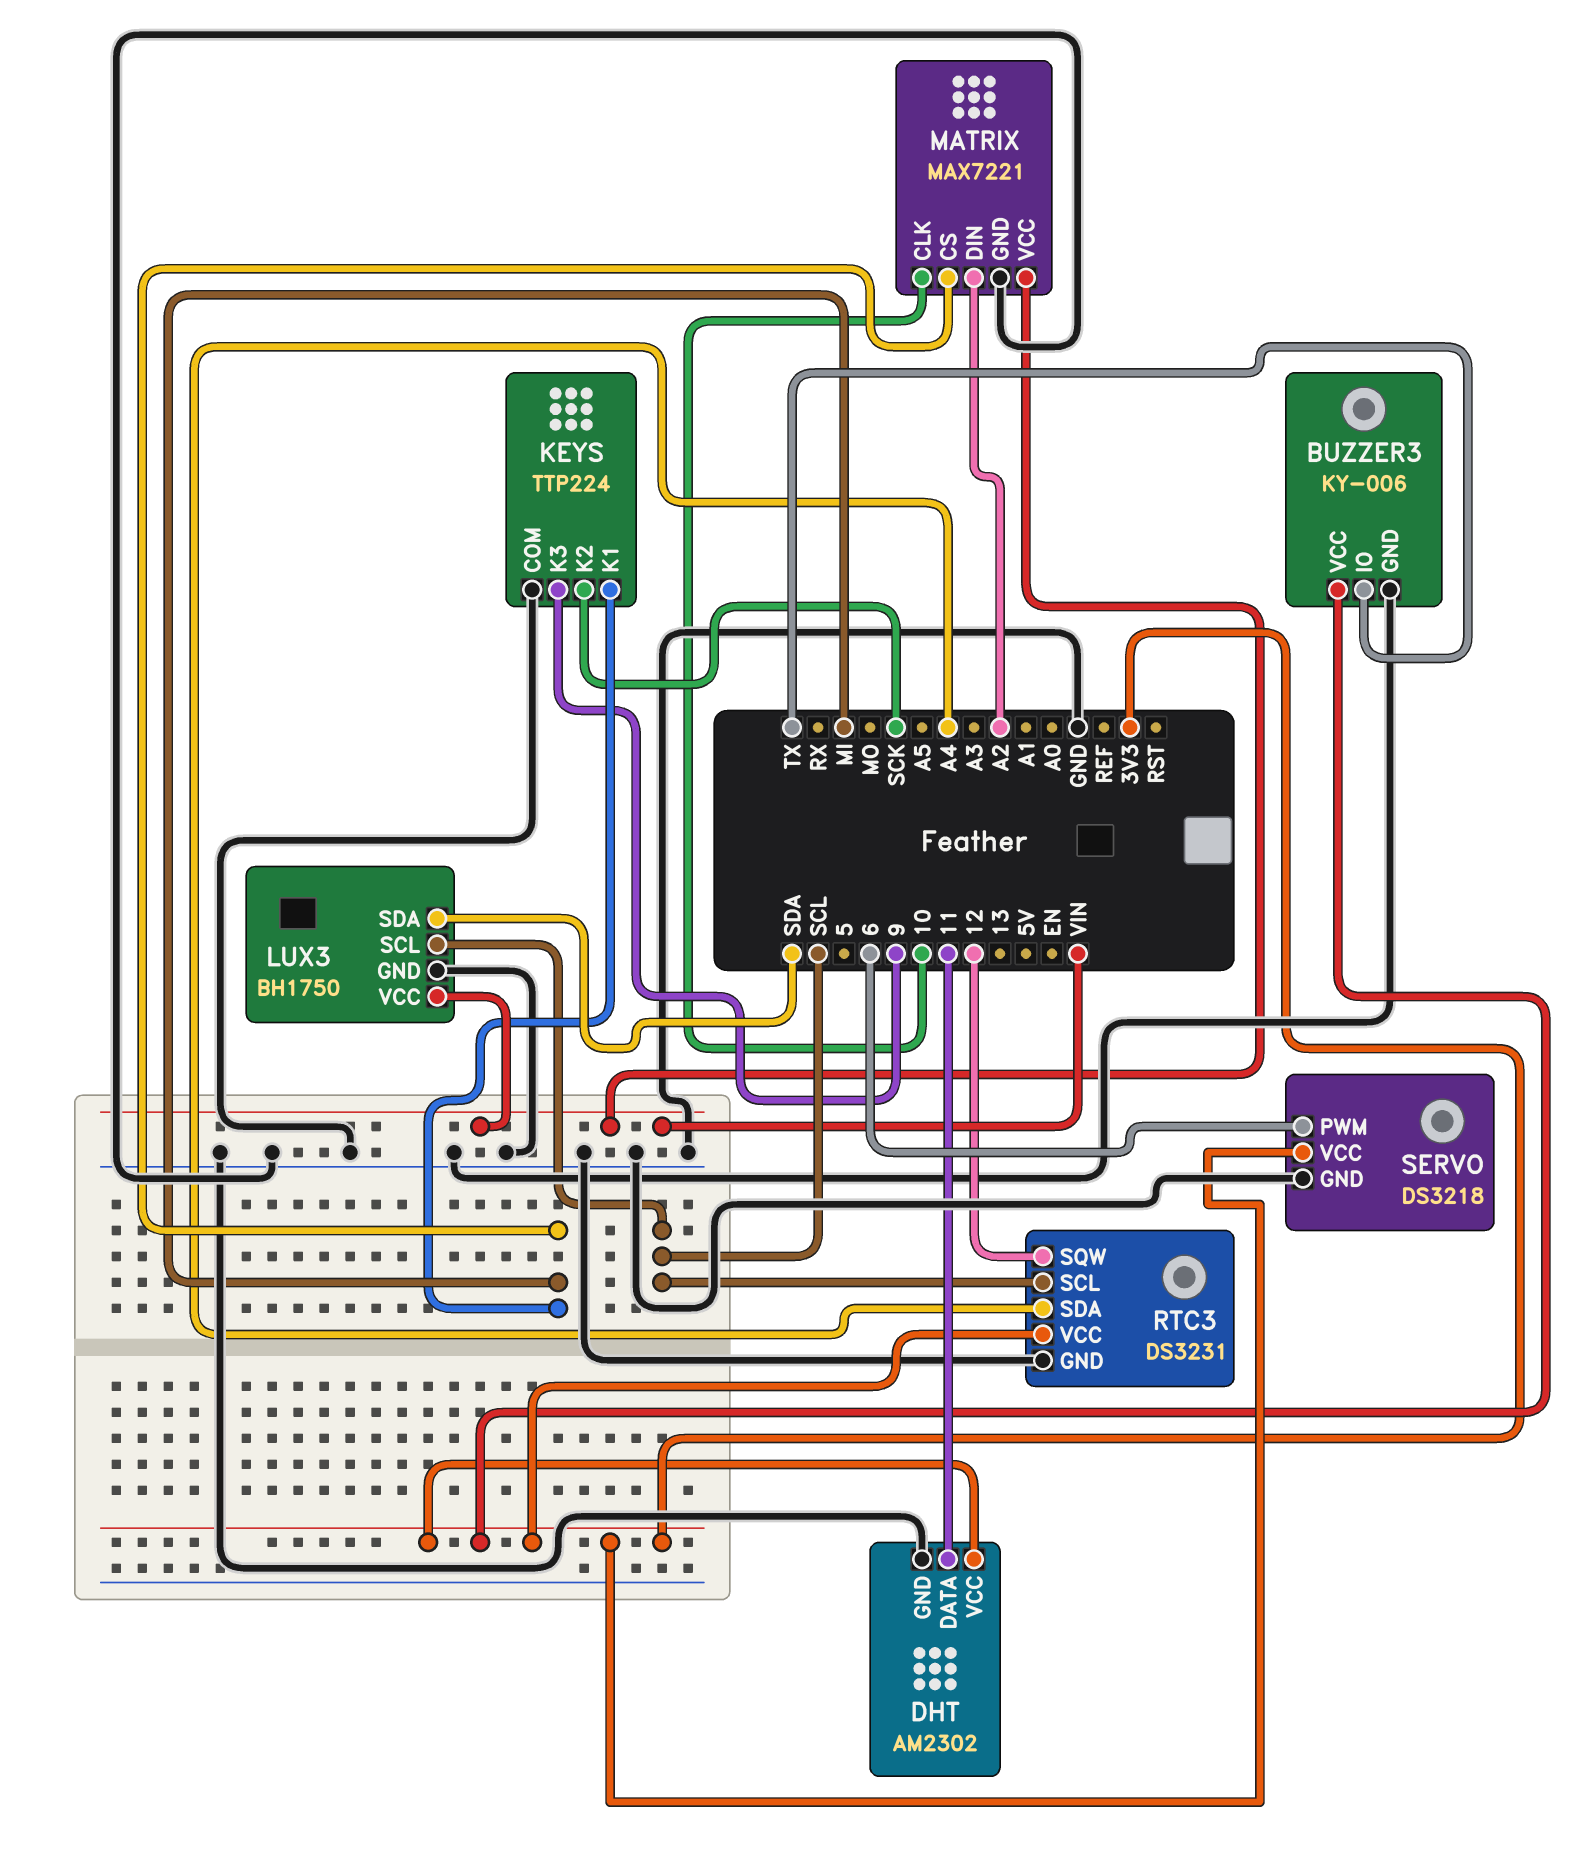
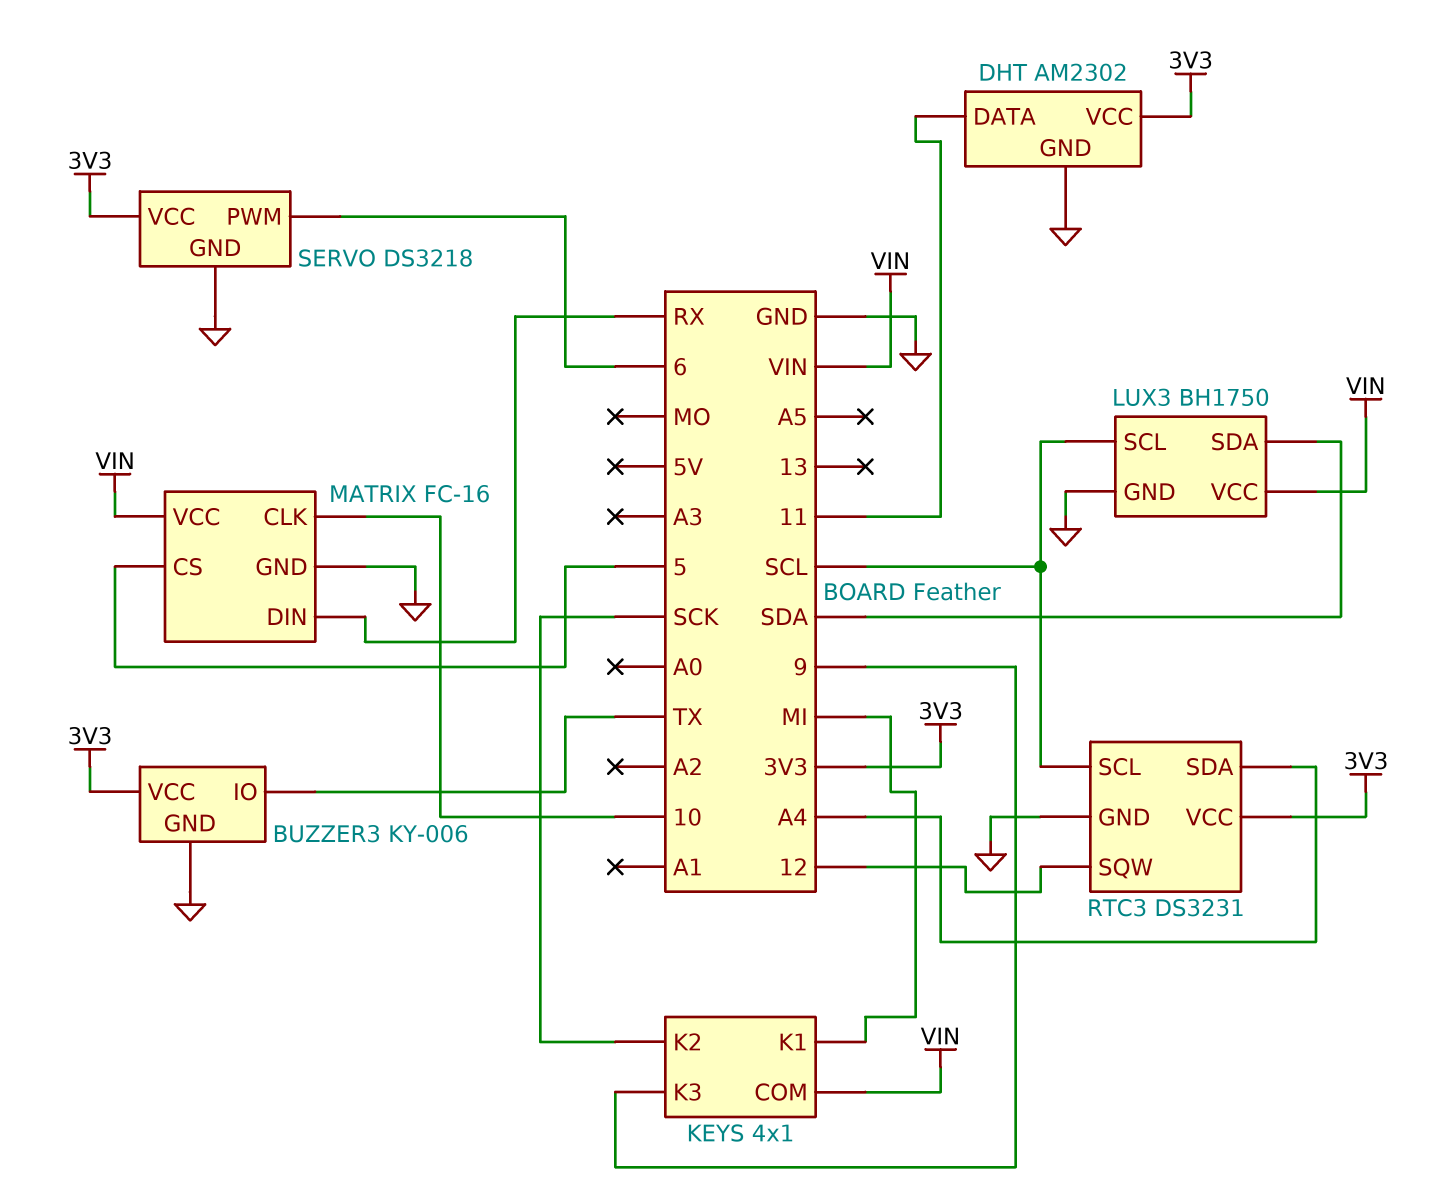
KEYS: TTP224 -> 4x1
KEYS pin COM: GND -> VIN
MATRIX: MAX7221 -> FC-16
MATRIX pin CS: MI -> 5
MATRIX pin DIN: A2 -> RX

